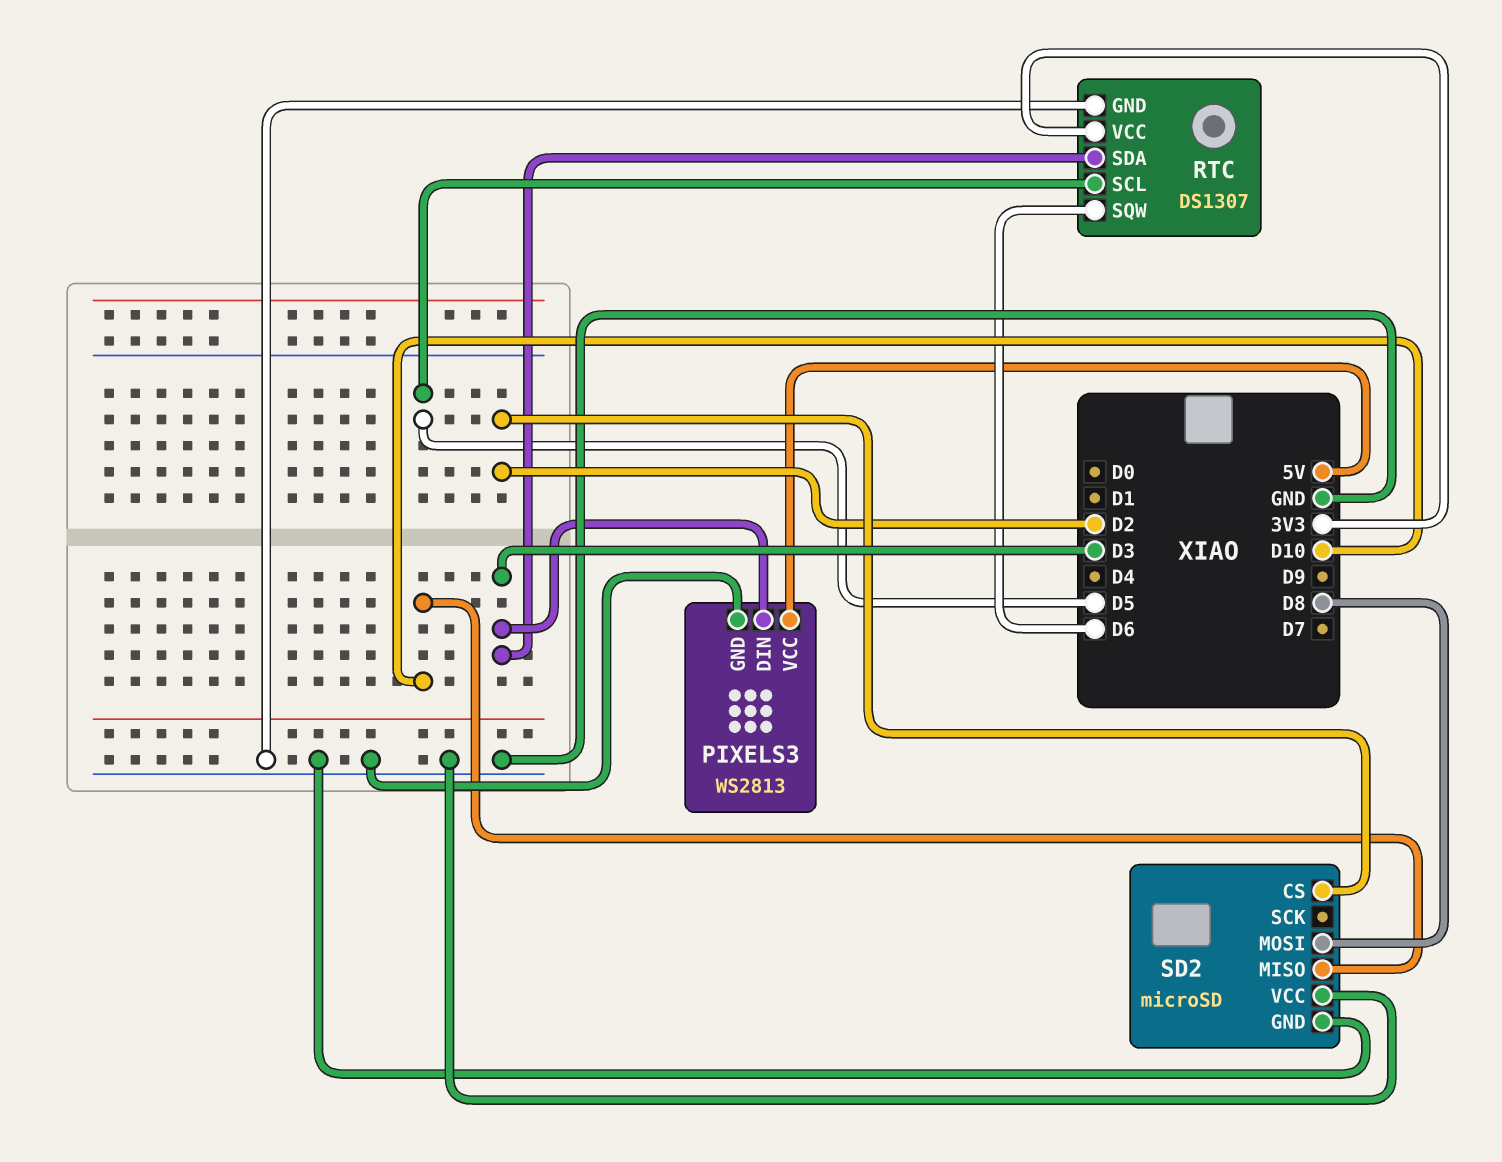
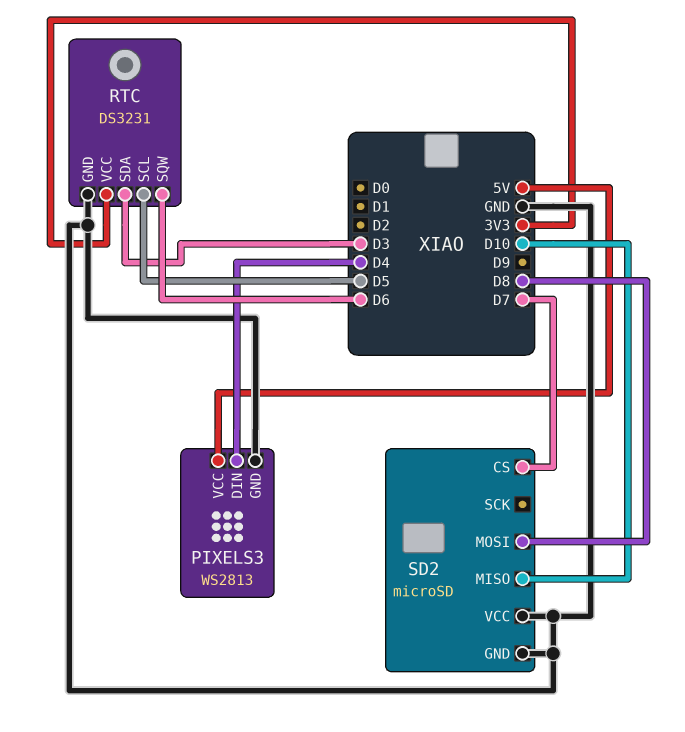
PIXELS3 pin DIN: D3 -> D4
RTC: DS1307 -> DS3231
SD2 pin CS: D2 -> D7

